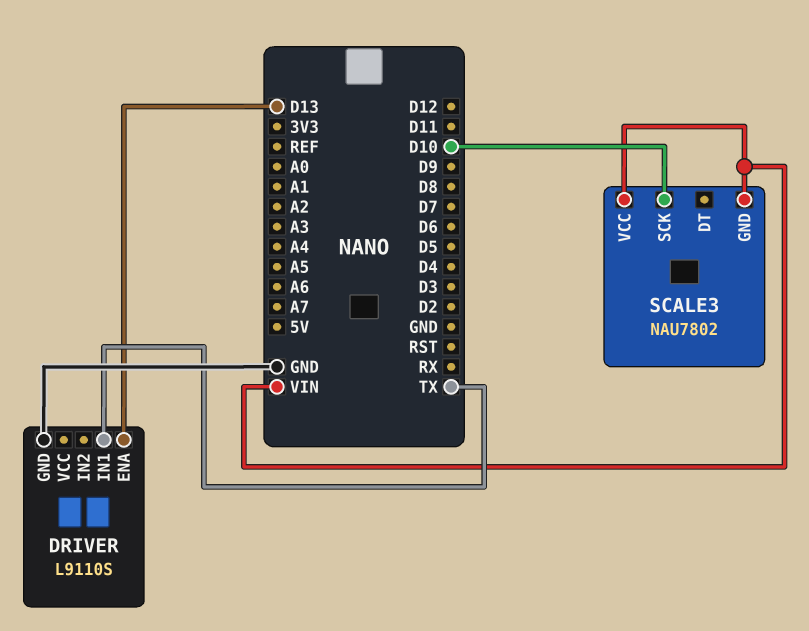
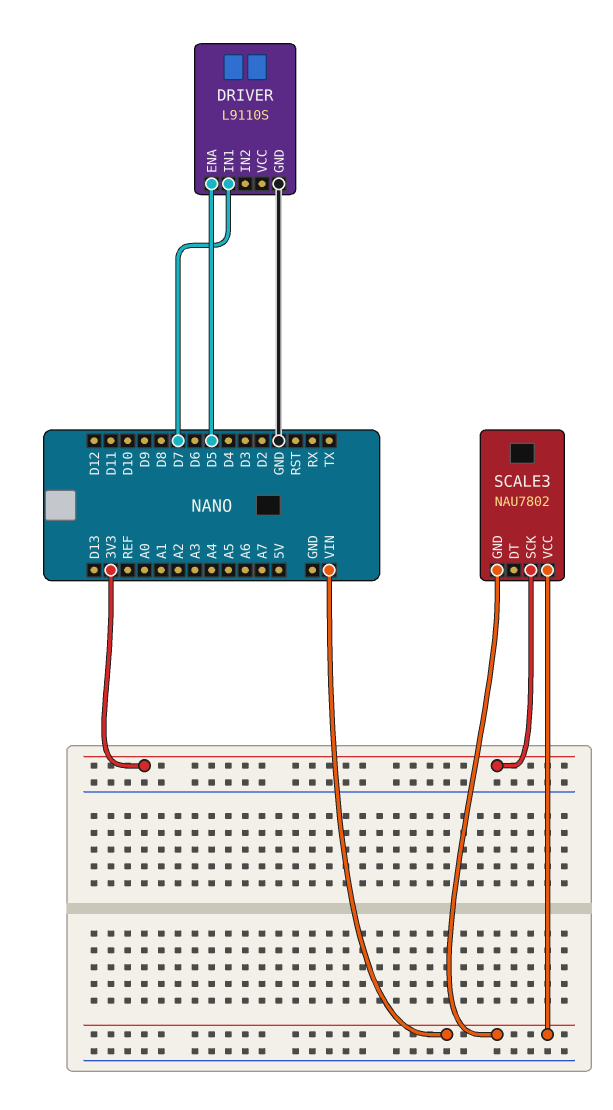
DRIVER pin ENA: D13 -> D5
DRIVER pin IN1: TX -> D7
SCALE3 pin SCK: D10 -> 3V3

